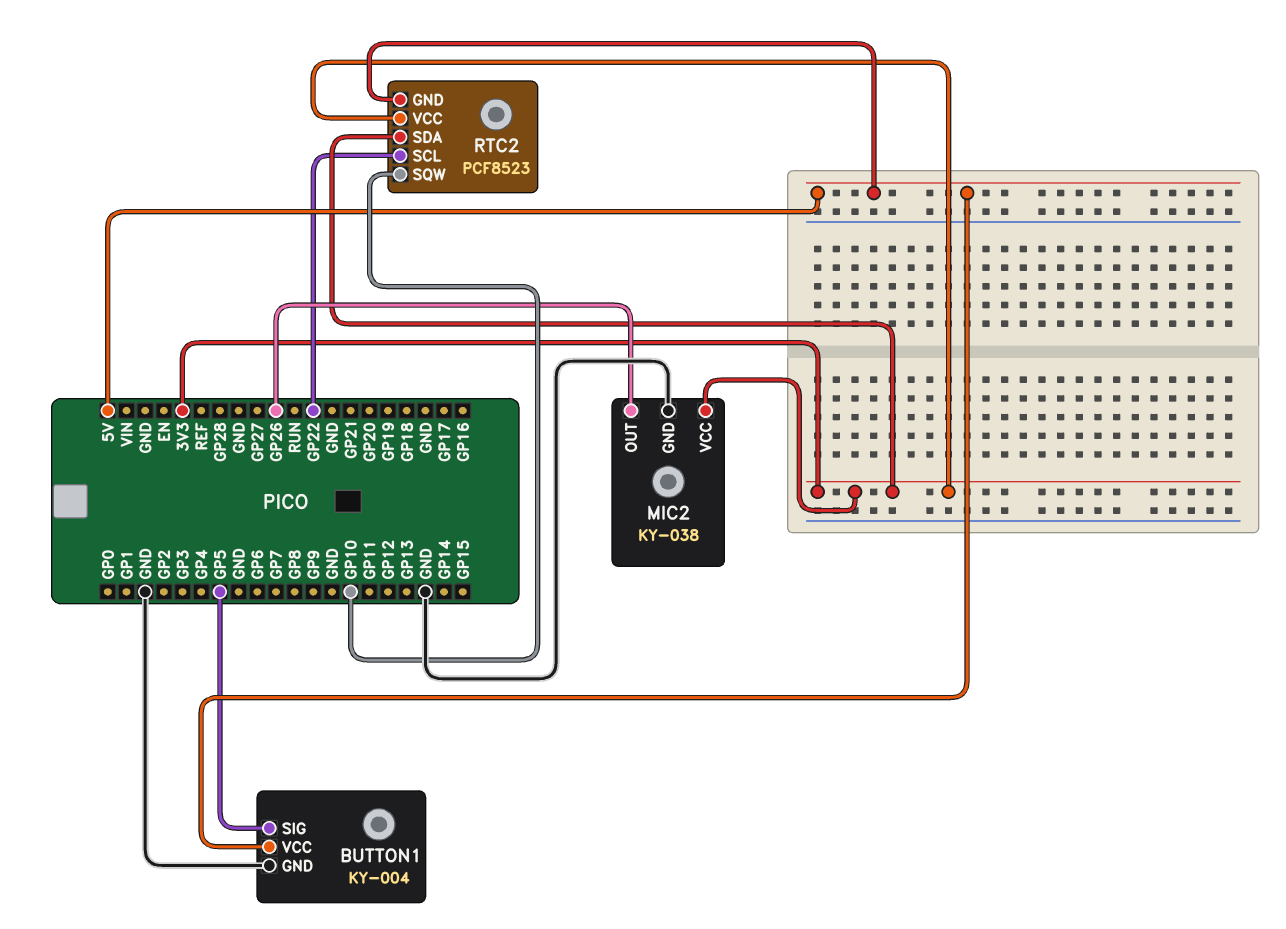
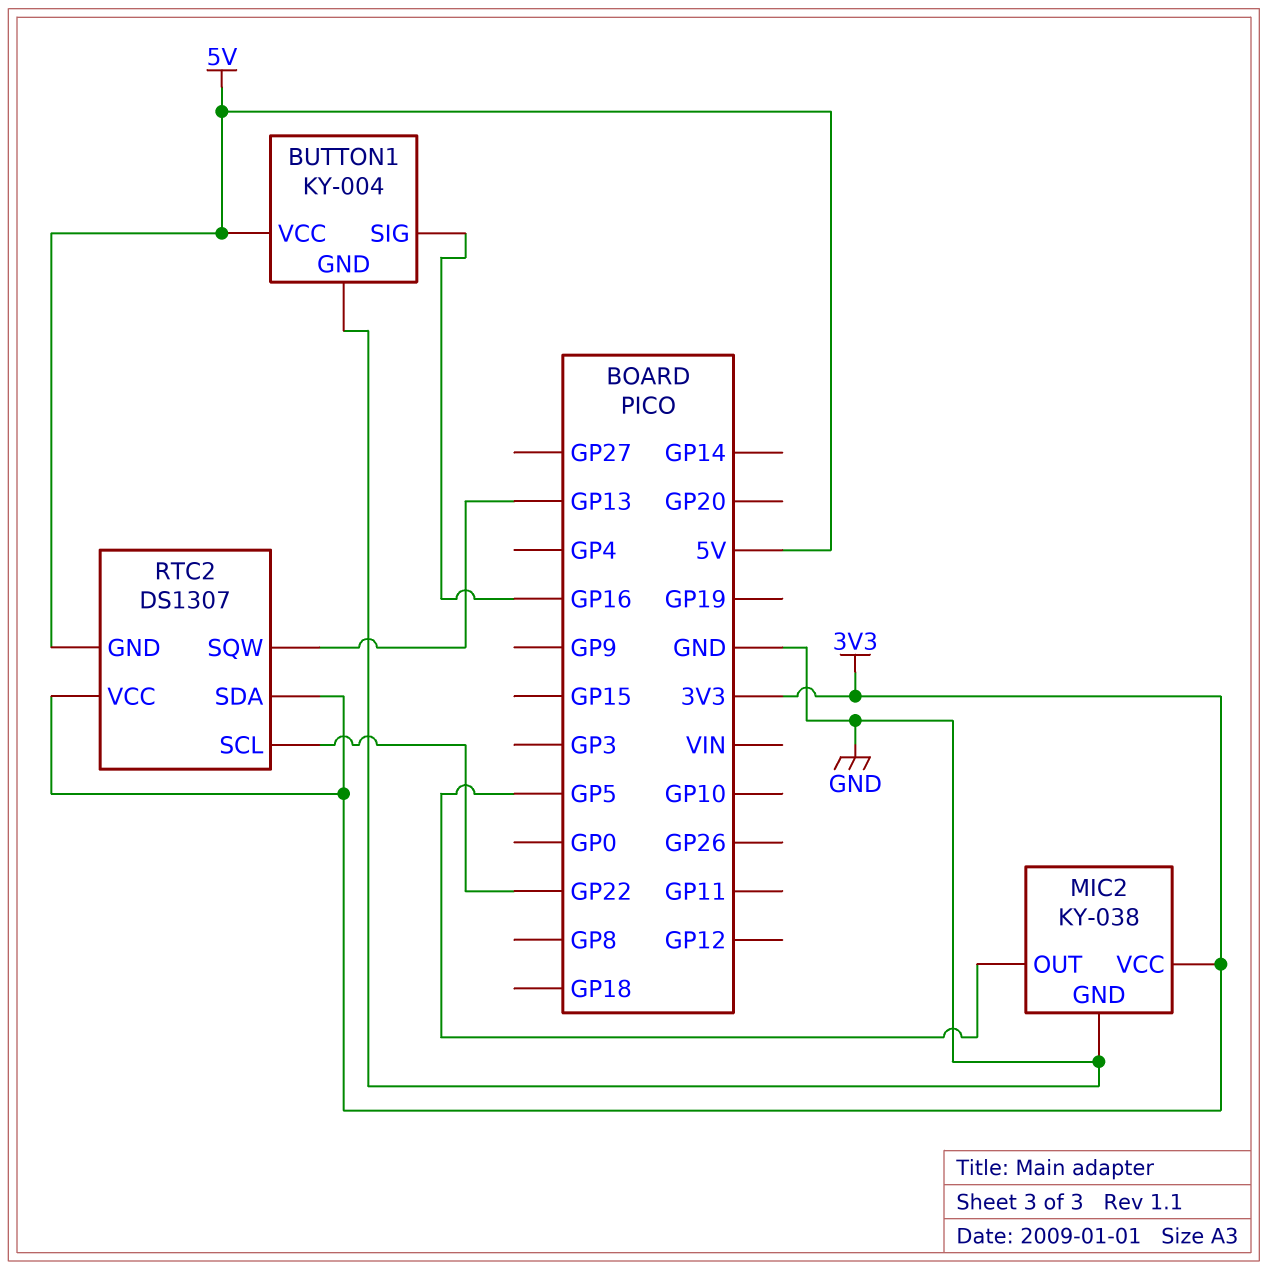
BUTTON1 pin SIG: GP5 -> GP16
MIC2 pin OUT: GP26 -> GP5
RTC2: PCF8523 -> DS1307
RTC2 pin SQW: GP10 -> GP13

